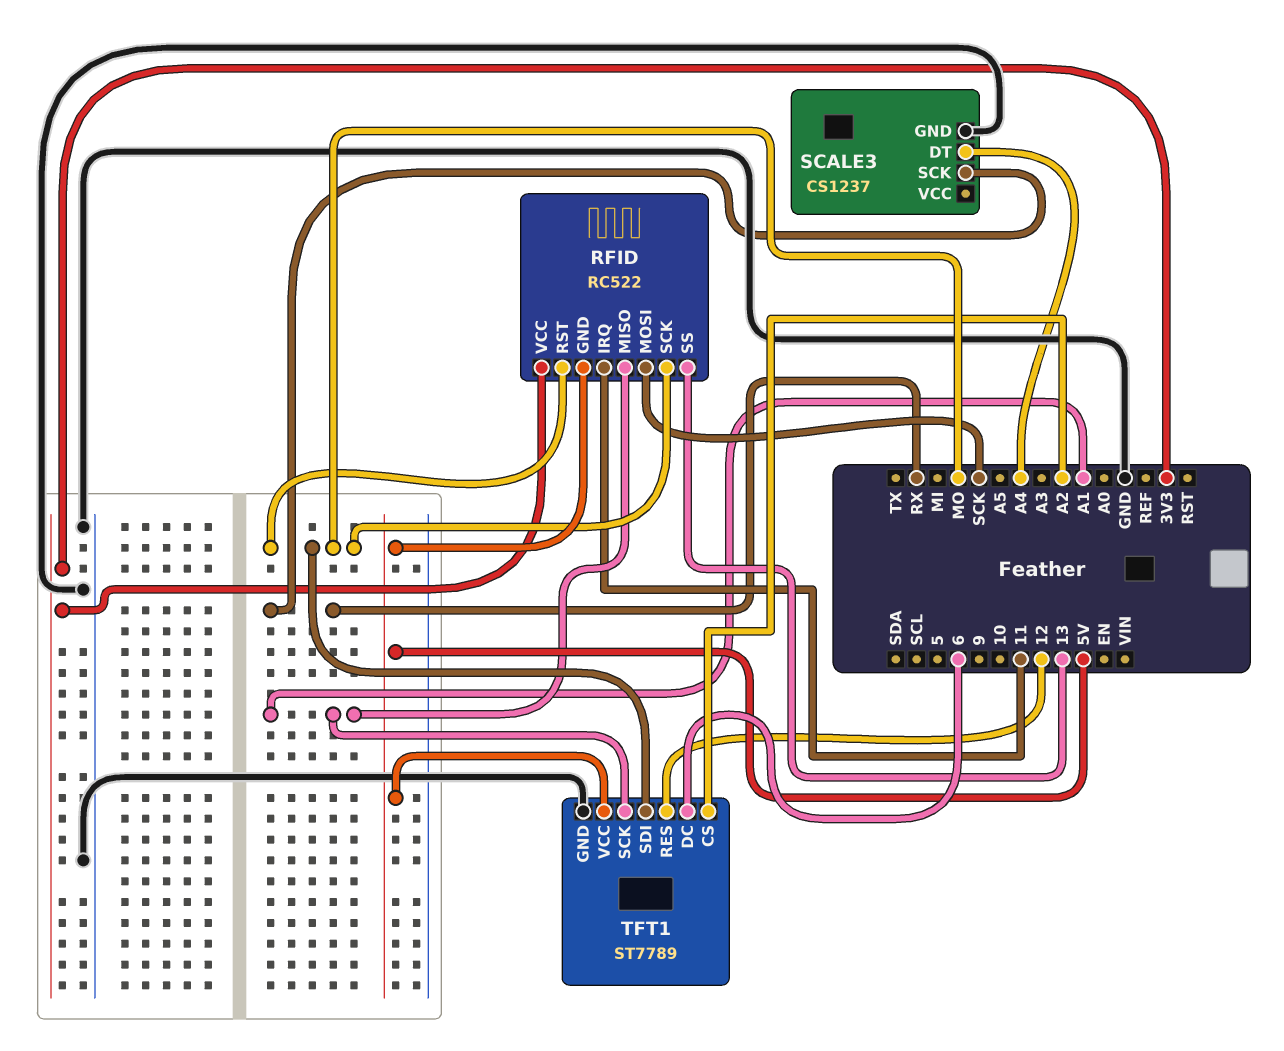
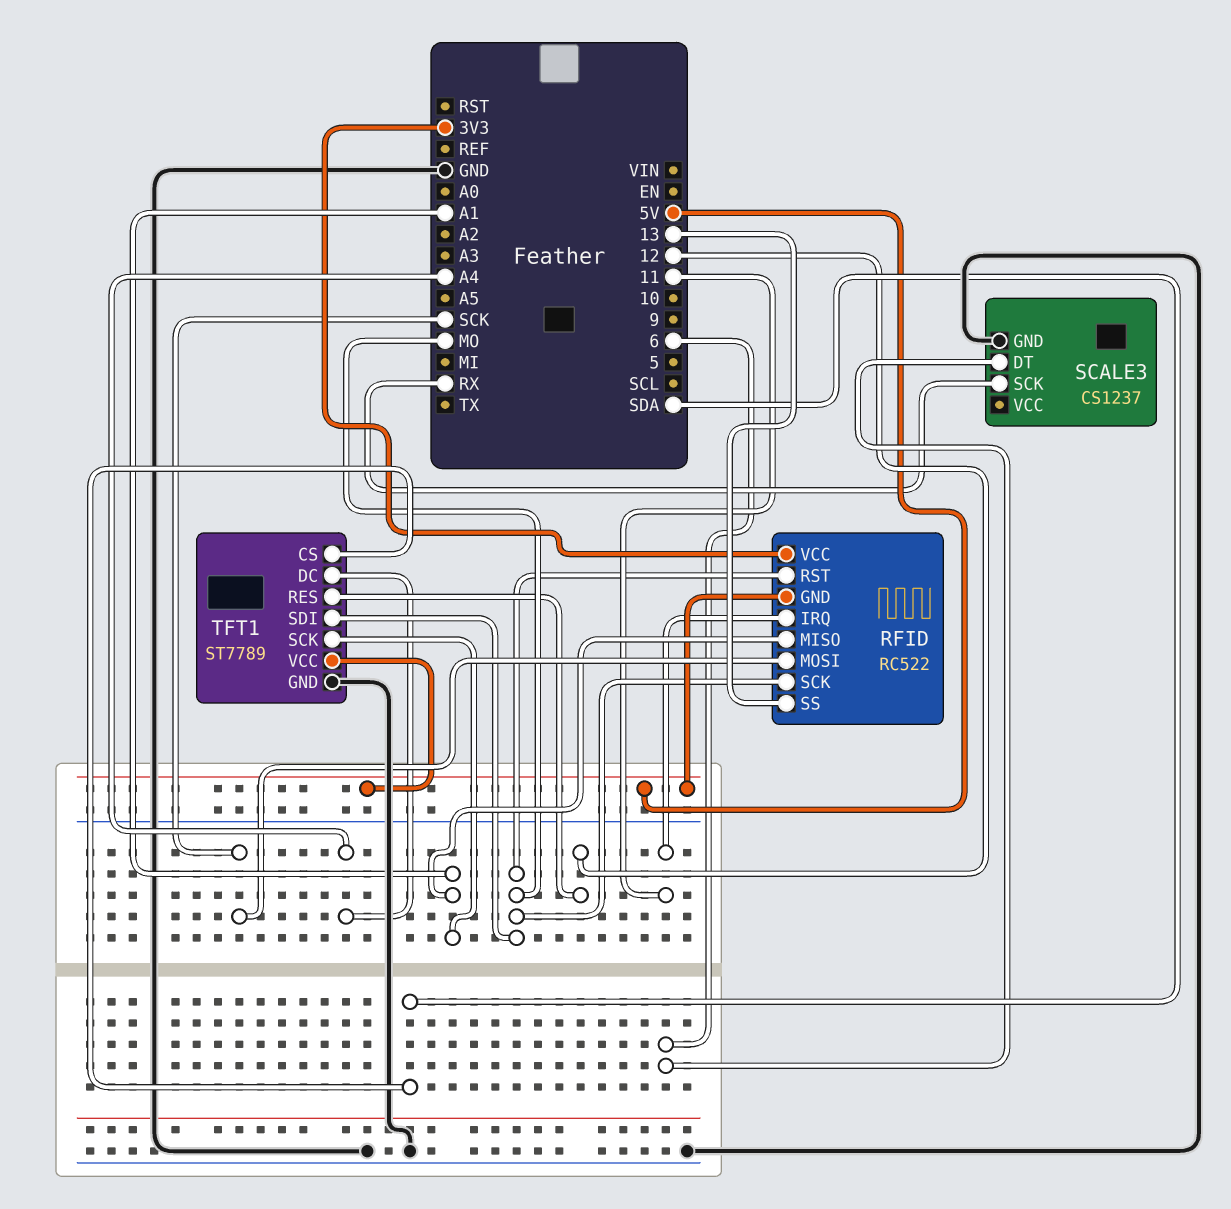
SCALE3 pin DT: A4 -> 6
TFT1 pin CS: A2 -> SDA
TFT1 pin DC: 6 -> A4

